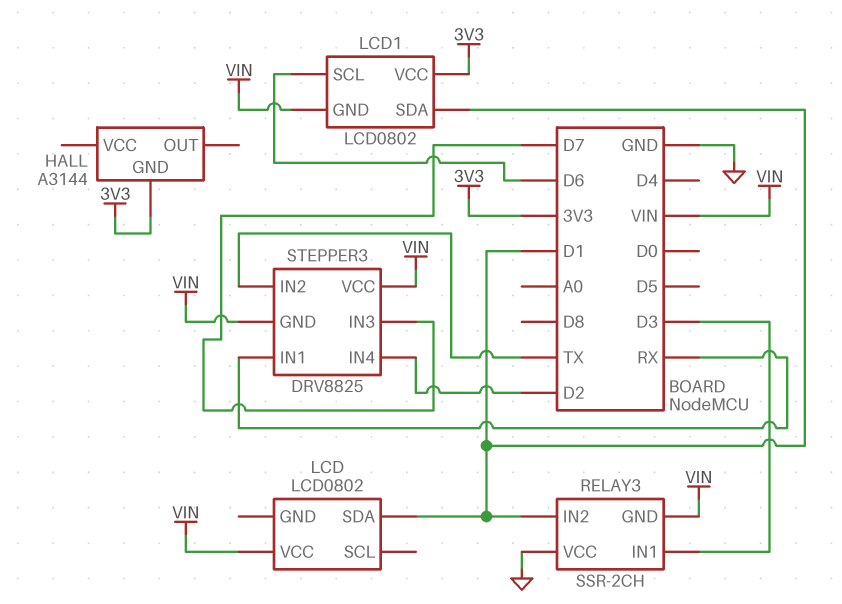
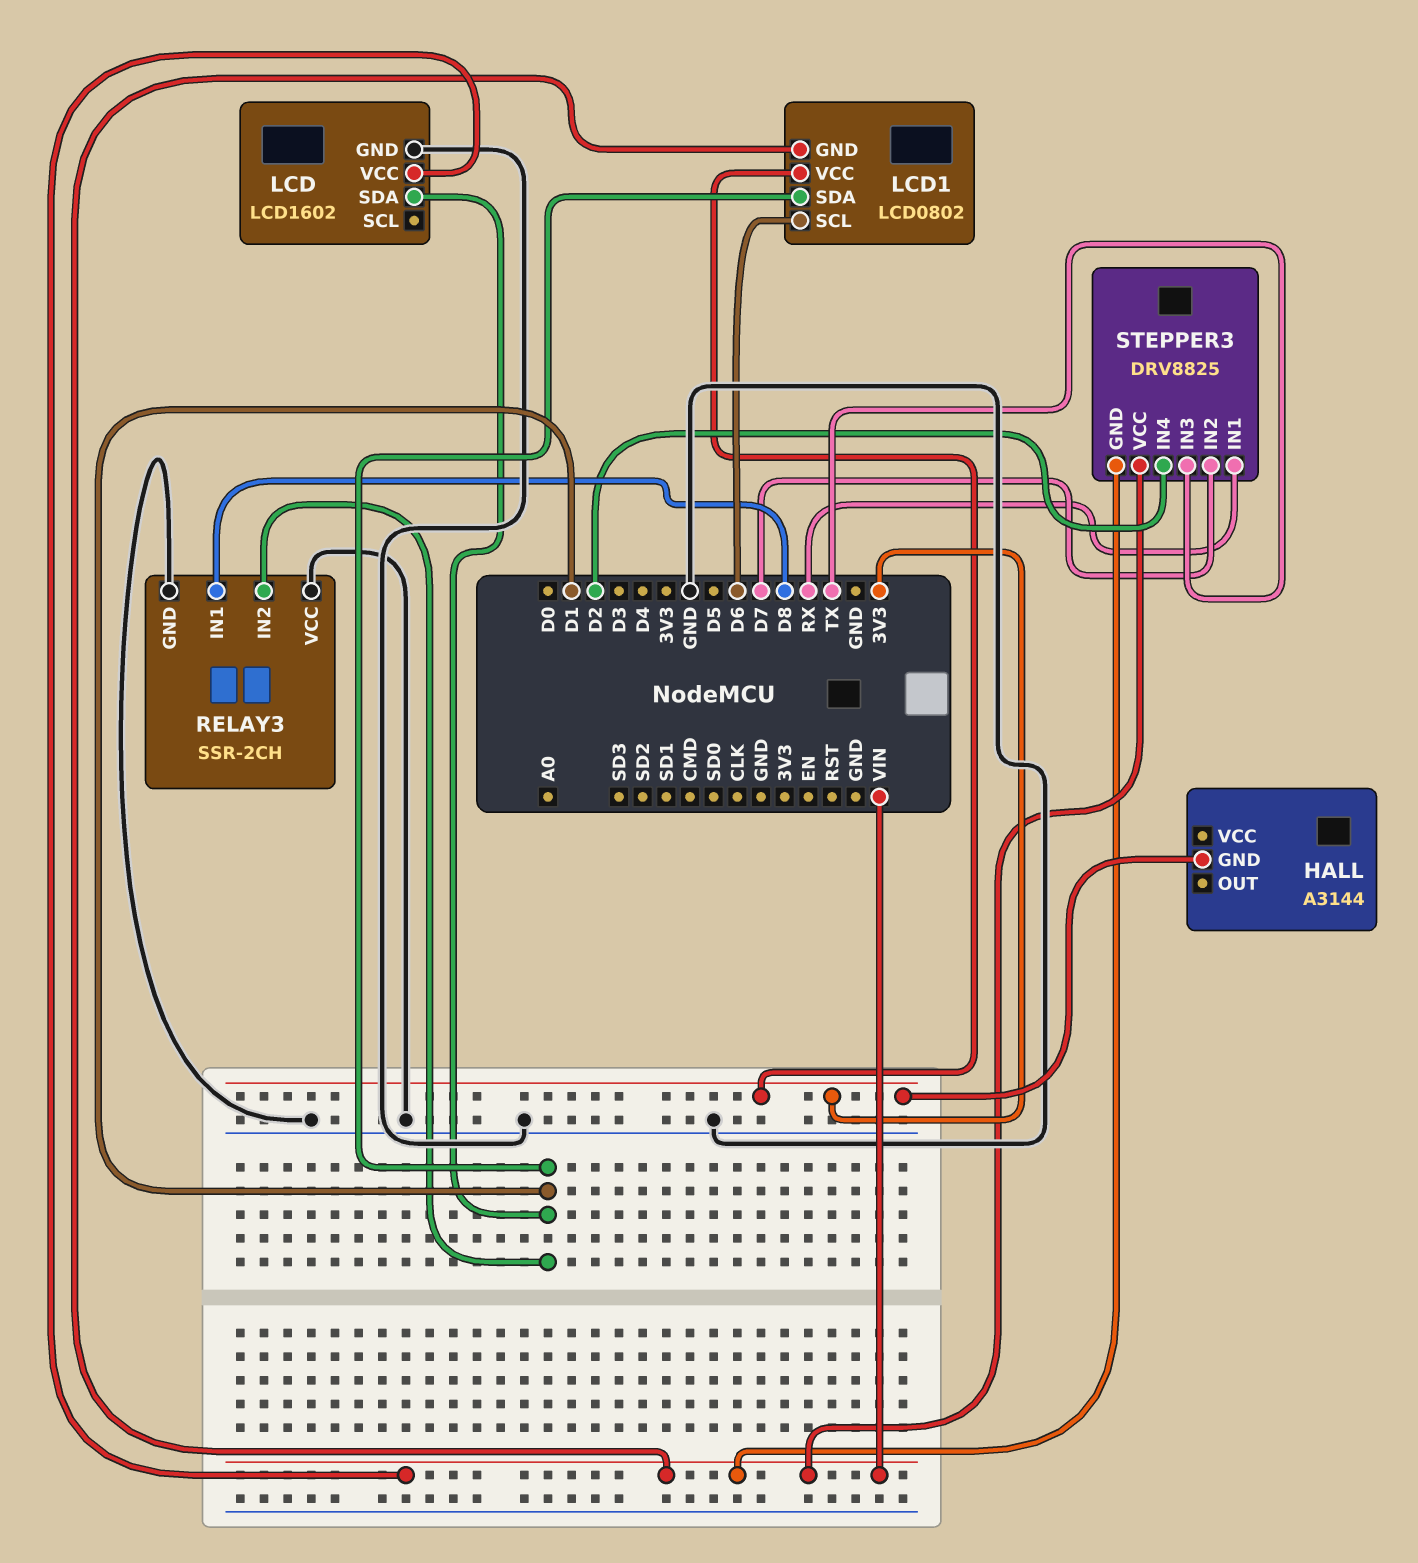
LCD: LCD0802 -> LCD1602
LCD pin GND: none -> GND
RELAY3 pin GND: VIN -> GND
RELAY3 pin IN1: D3 -> D8
STEPPER3 pin IN2: TX -> D7
STEPPER3 pin IN3: D7 -> TX

